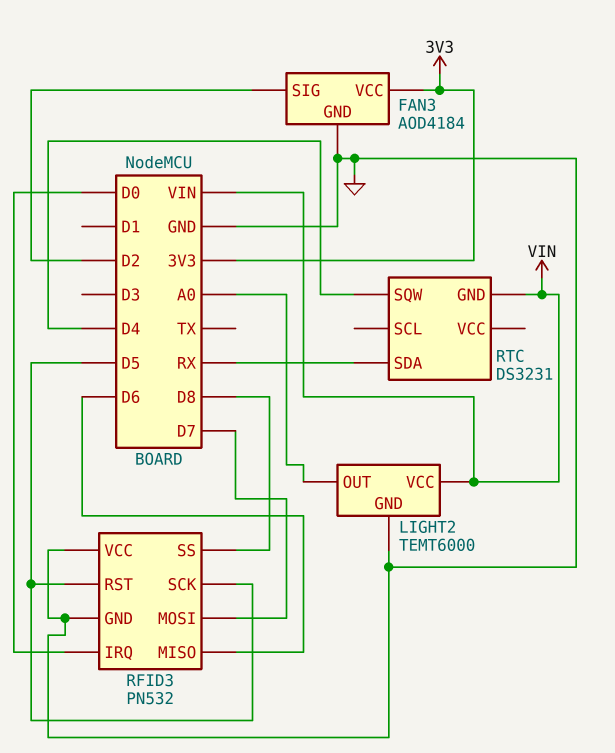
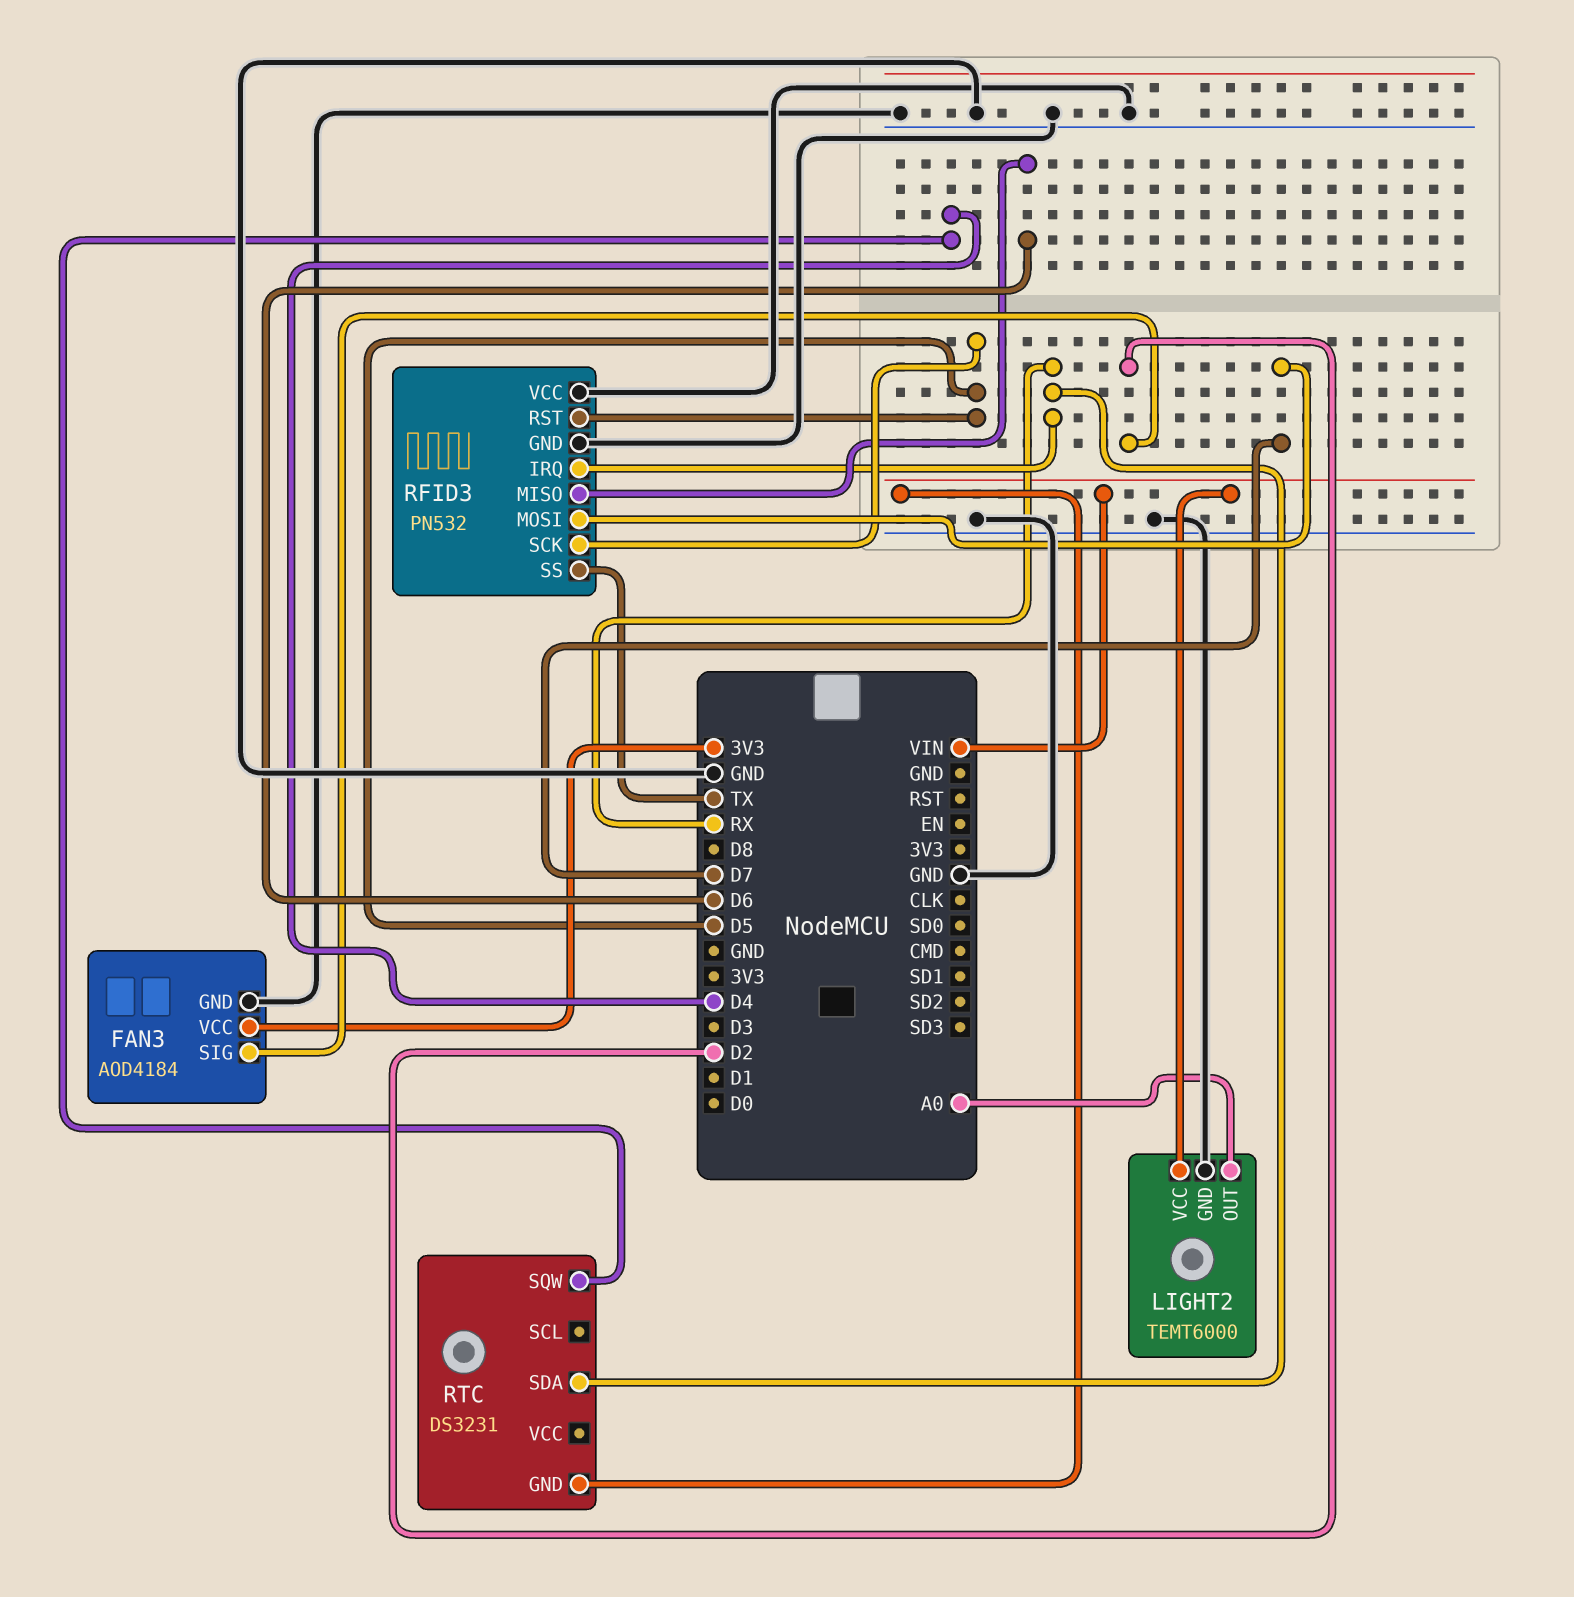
RFID3 pin IRQ: D0 -> RX
RFID3 pin SS: D8 -> TX

